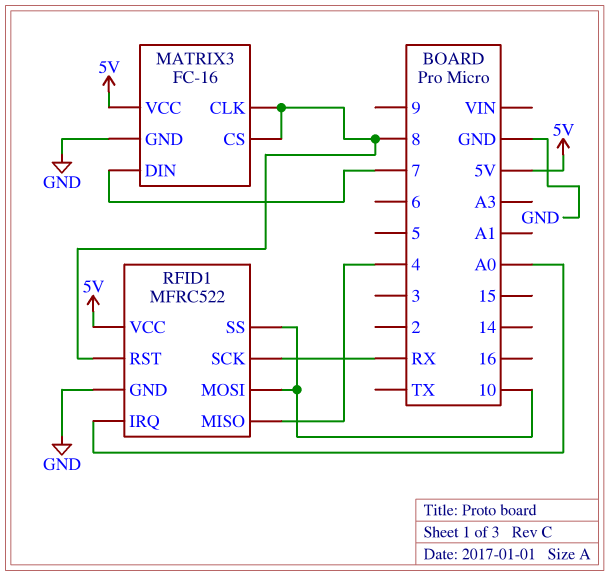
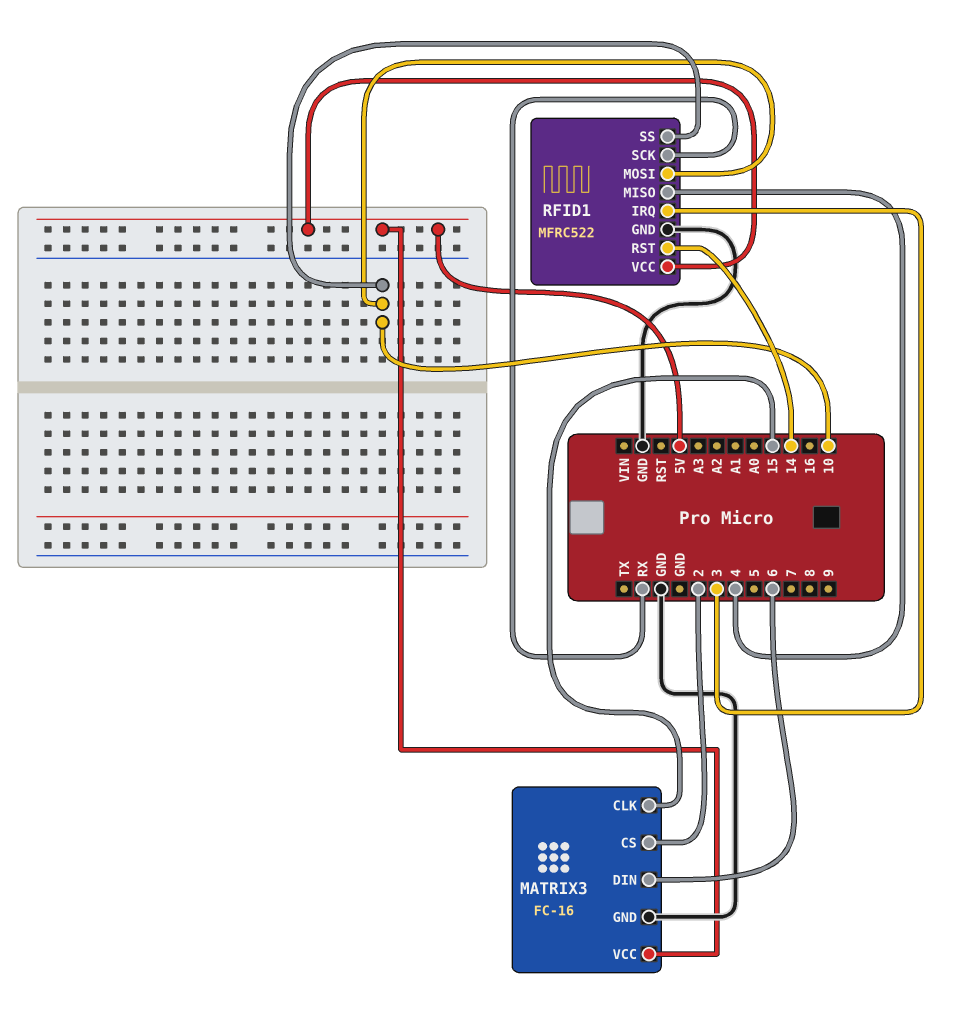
MATRIX3 pin CLK: 8 -> 15
MATRIX3 pin CS: 8 -> 2
MATRIX3 pin DIN: 7 -> 6
RFID1 pin IRQ: A0 -> 3
RFID1 pin RST: 8 -> 14

